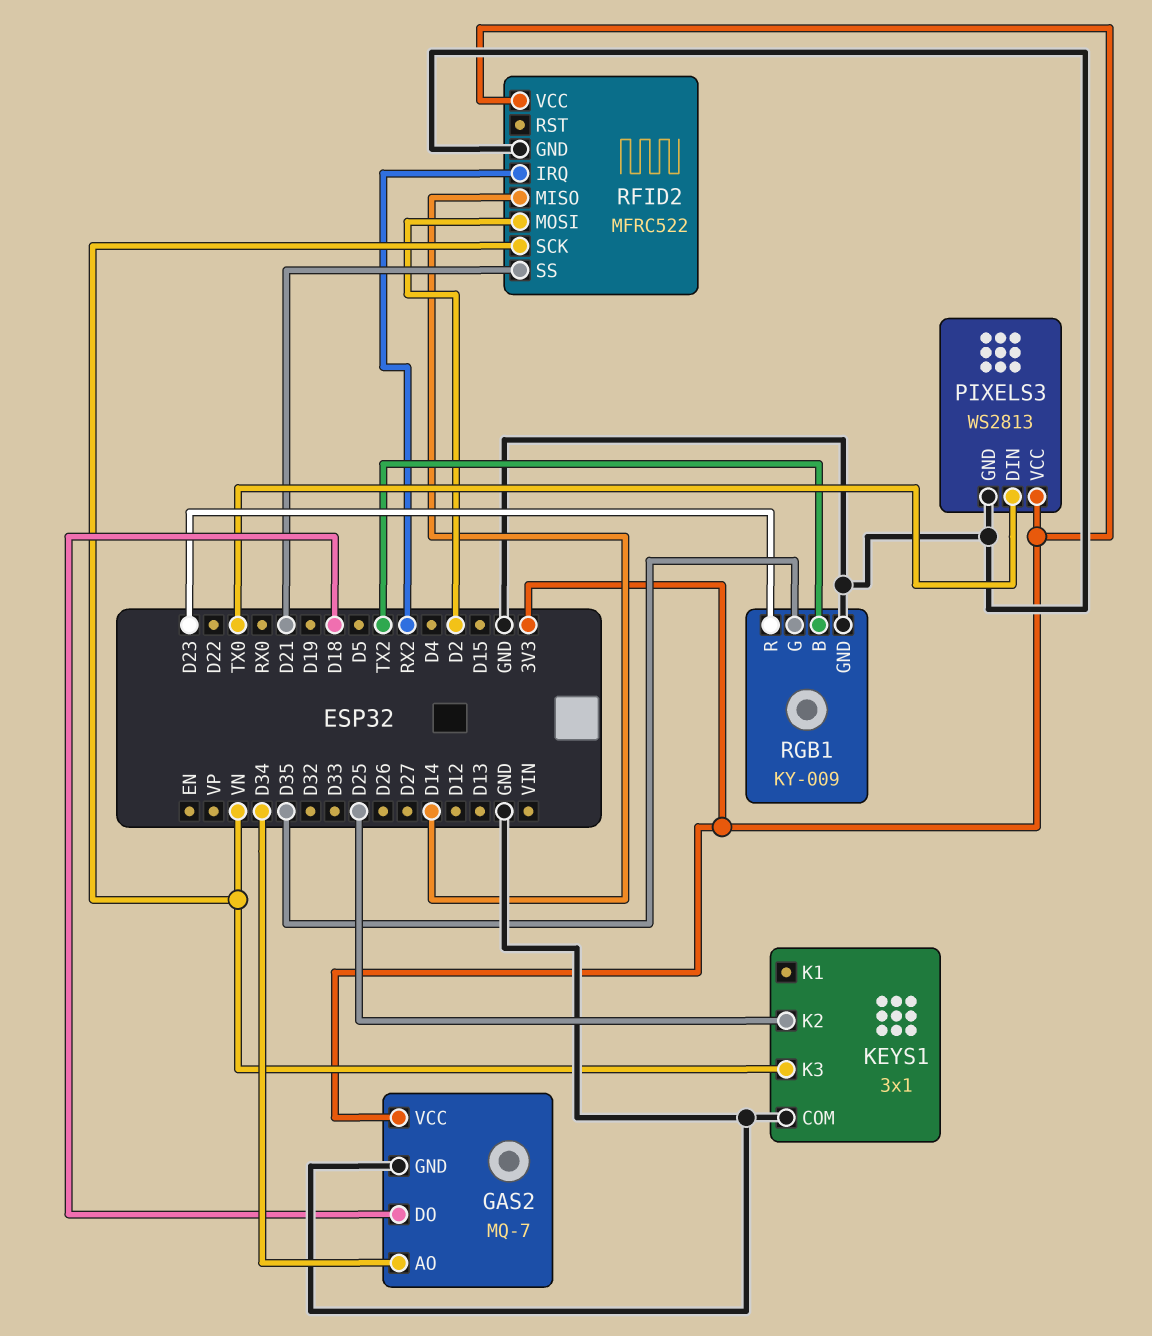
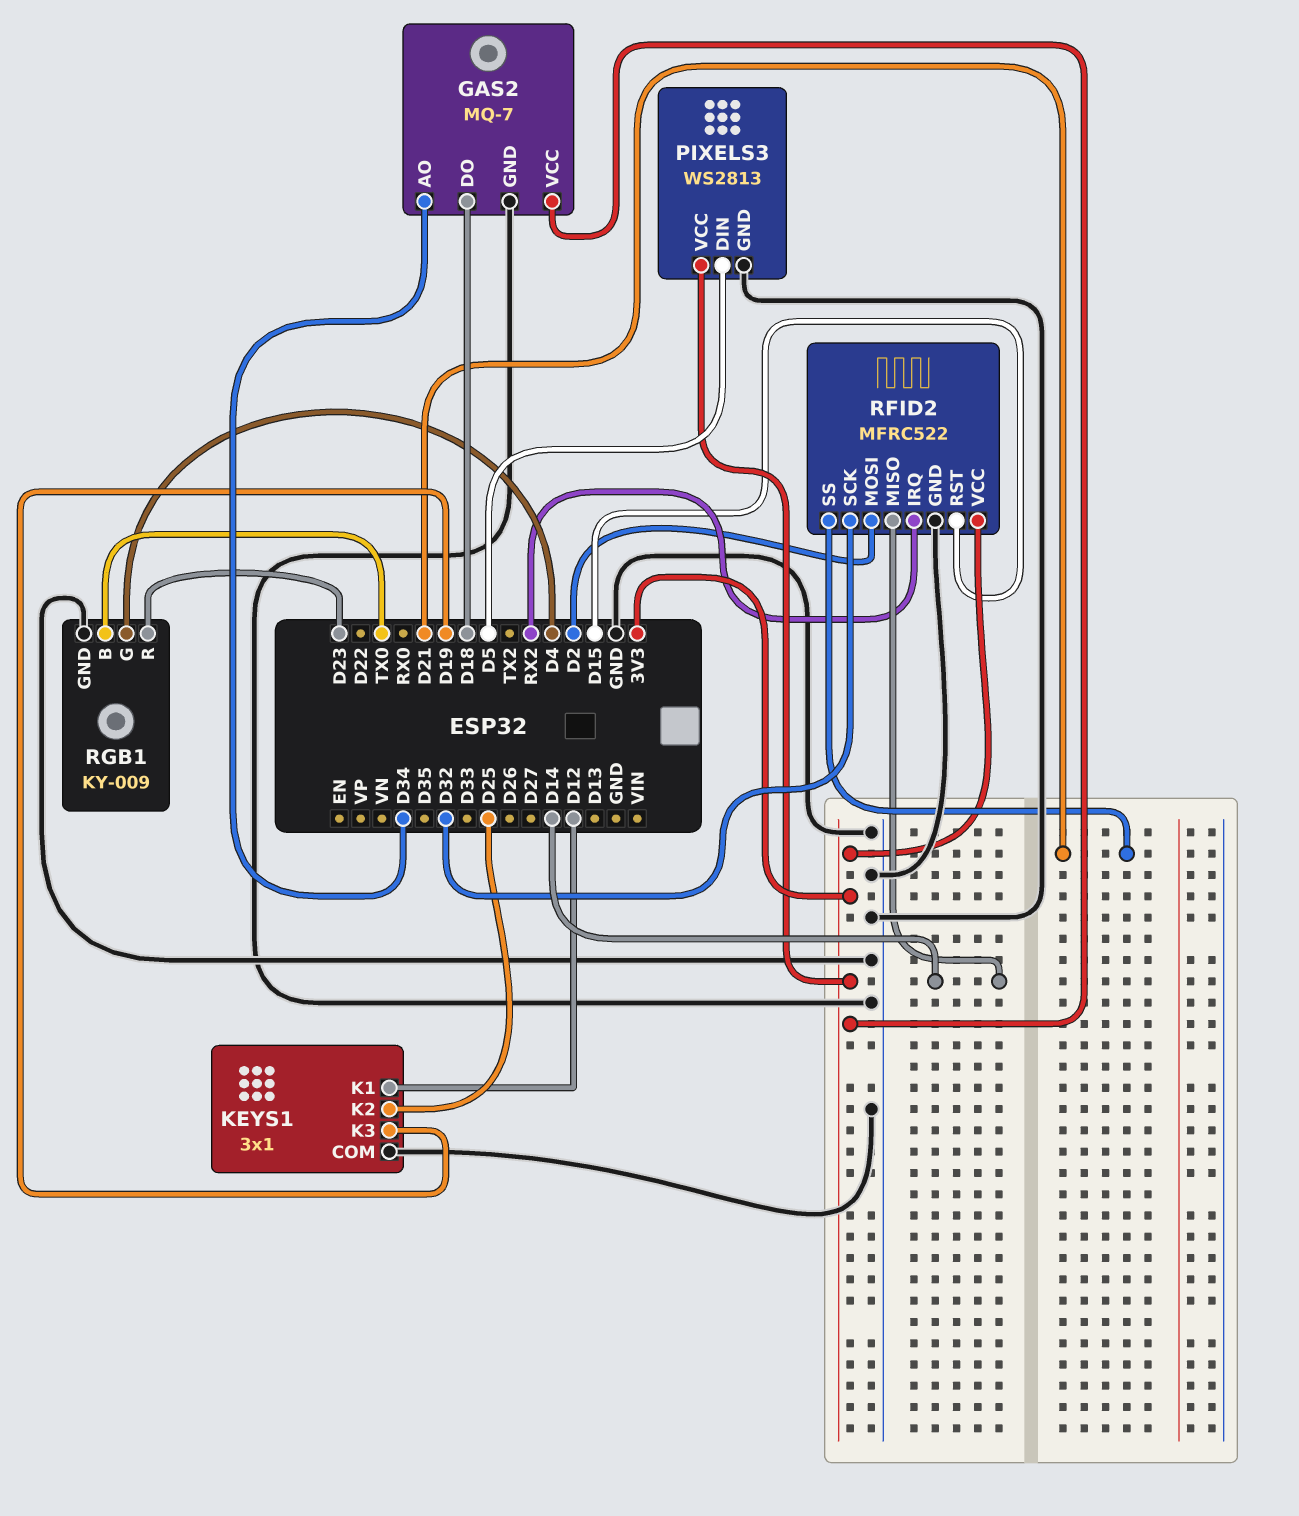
KEYS1 pin K1: none -> D12
KEYS1 pin K3: VN -> D19
PIXELS3 pin DIN: TX0 -> D5
RFID2 pin RST: none -> D15
RFID2 pin SCK: VN -> D32
RGB1 pin B: TX2 -> TX0
RGB1 pin G: D35 -> D4

